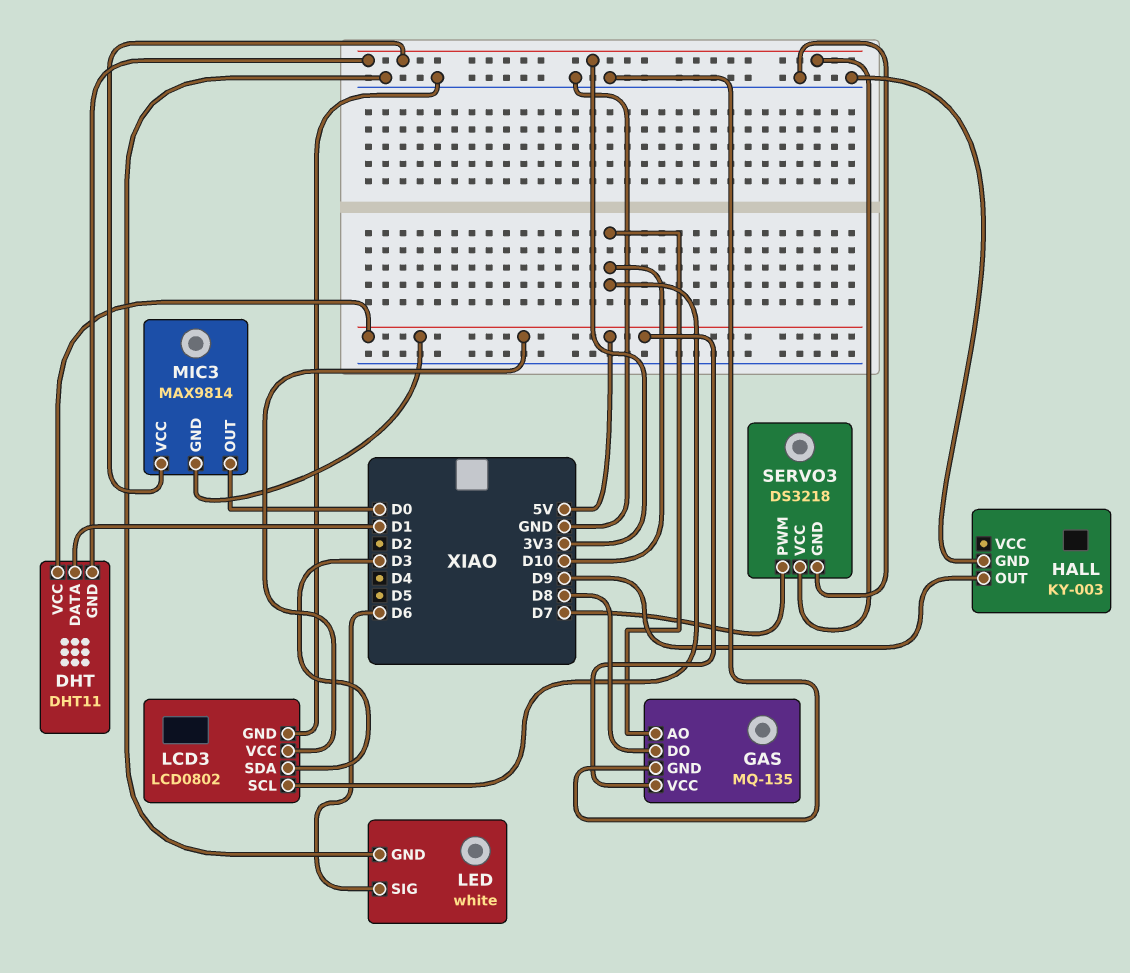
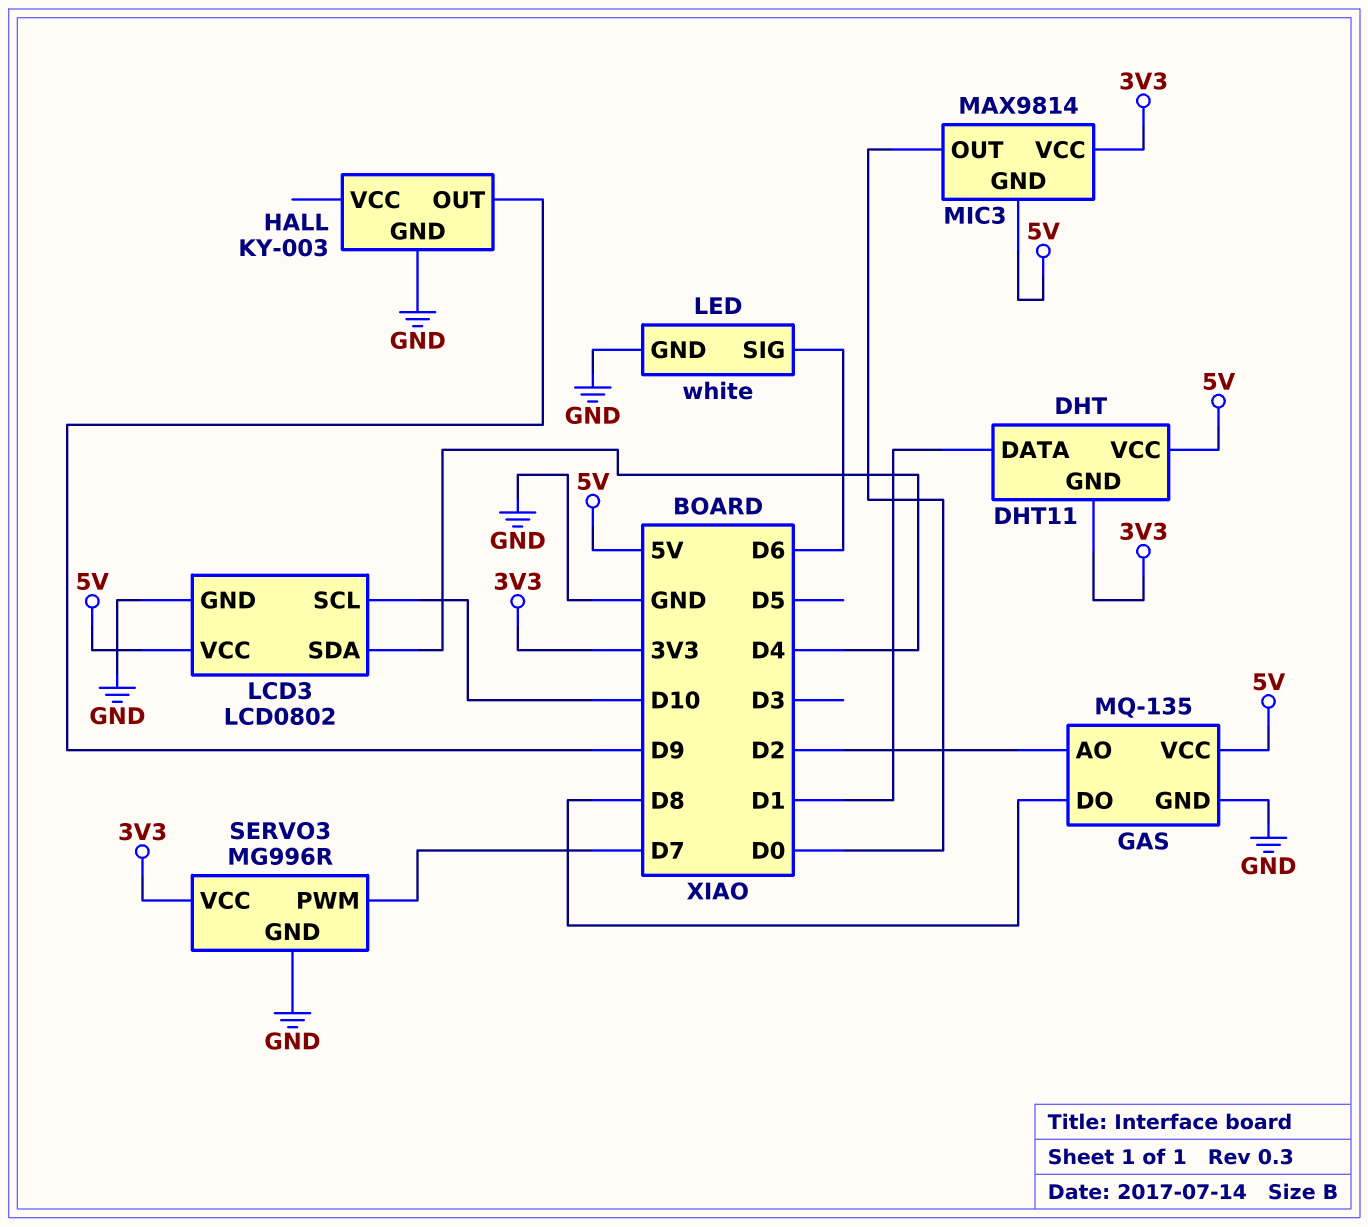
GAS pin AO: D10 -> D2
LCD3 pin SDA: D3 -> D4
SERVO3: DS3218 -> MG996R

